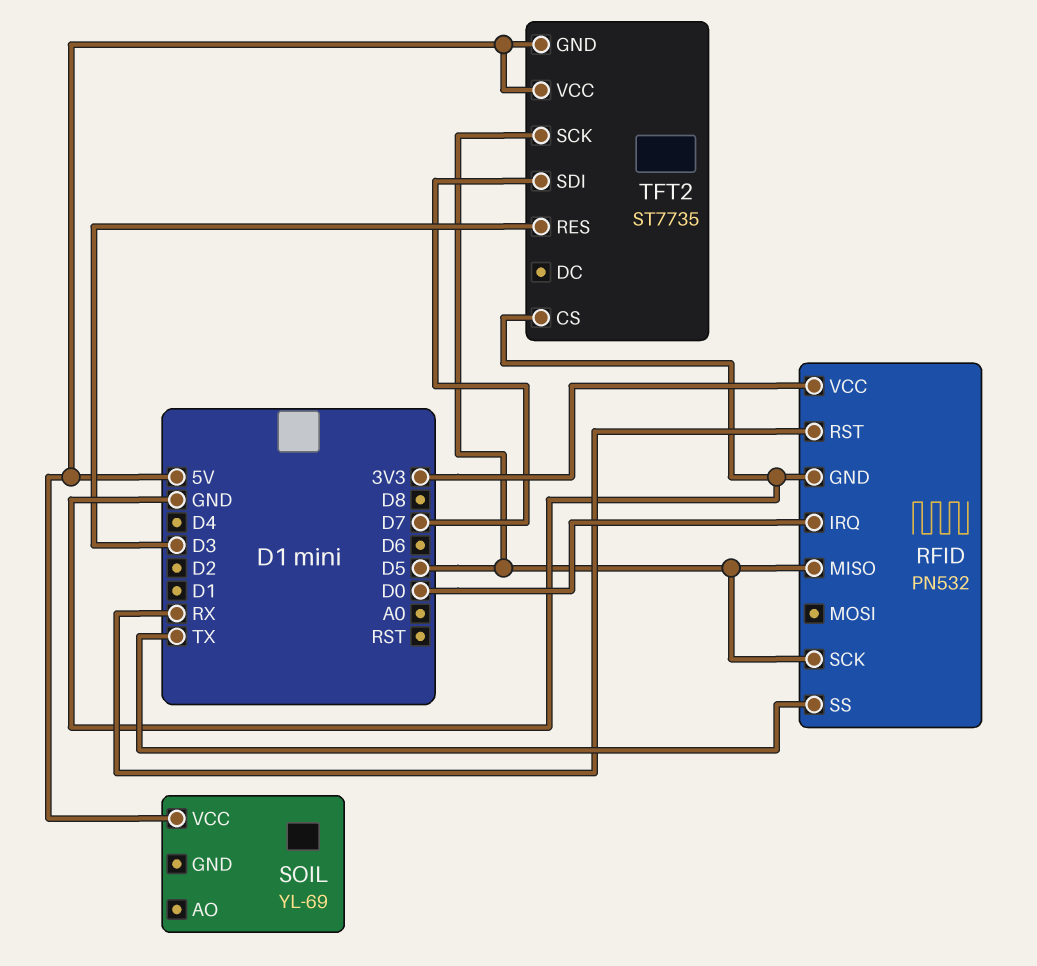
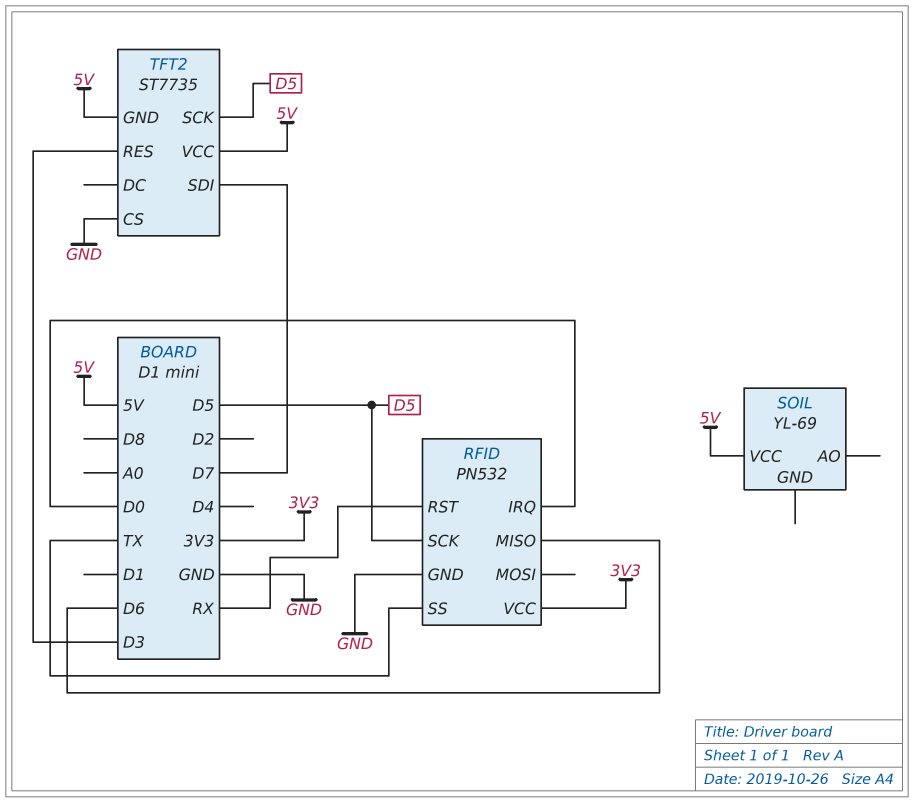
RFID pin MISO: D5 -> D6

